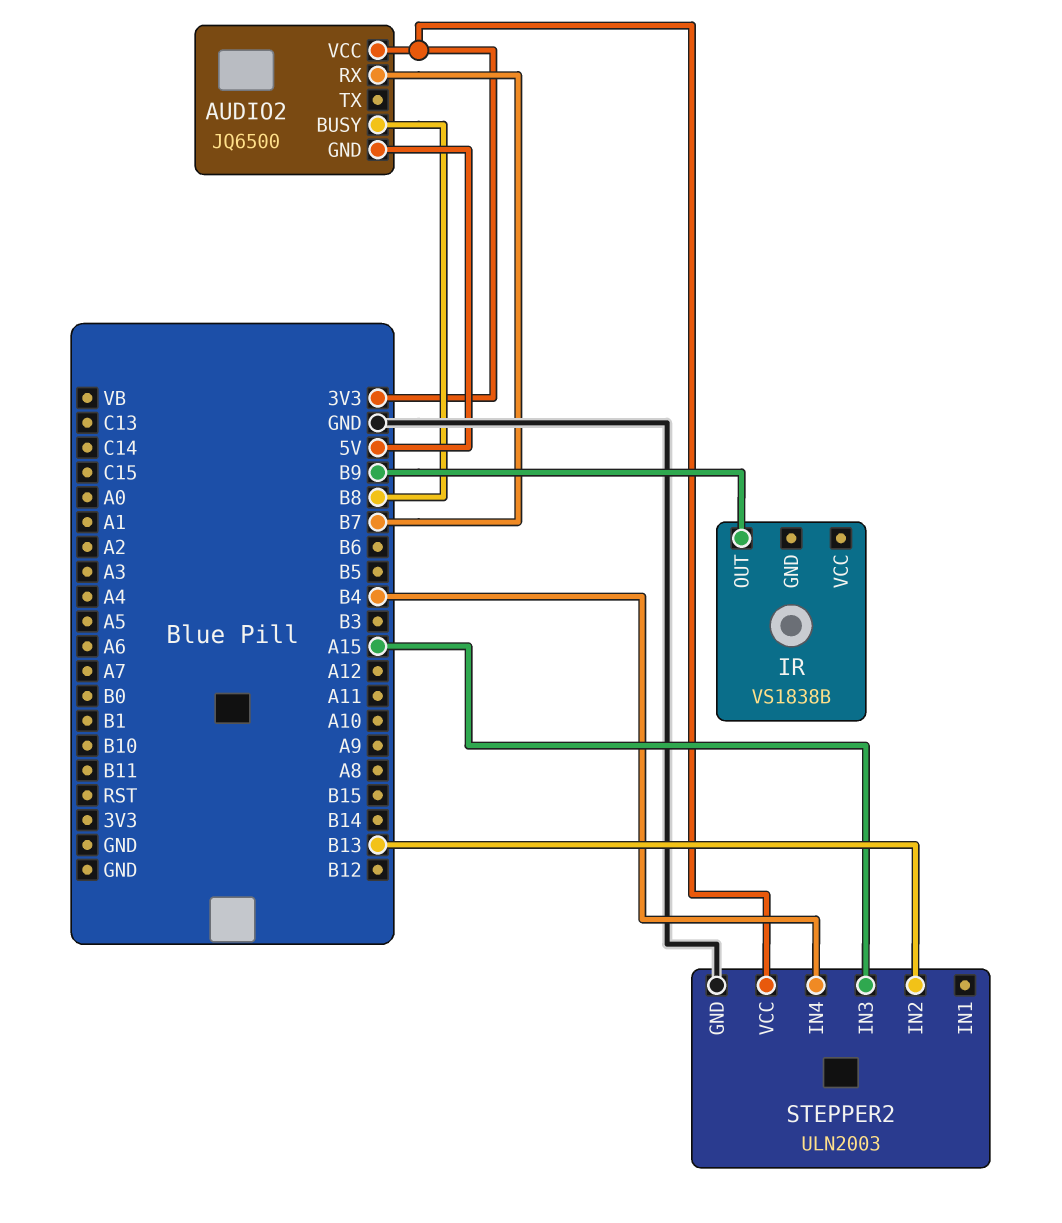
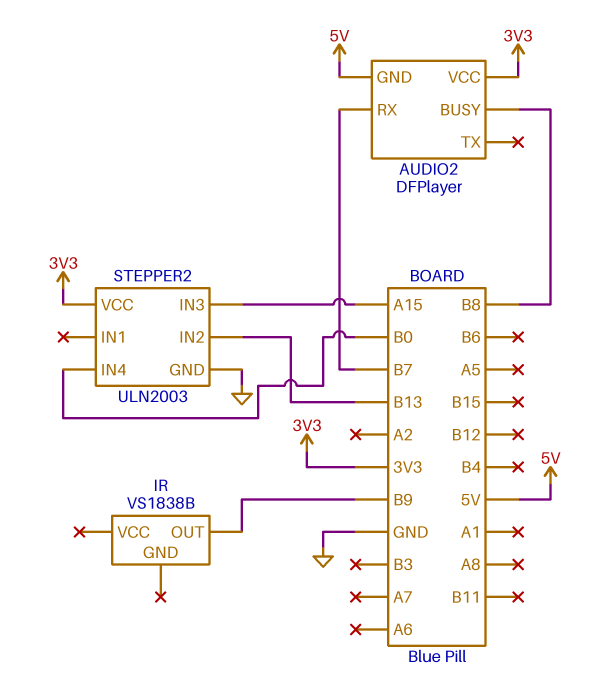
AUDIO2: JQ6500 -> DFPlayer
STEPPER2 pin IN4: B4 -> B0

